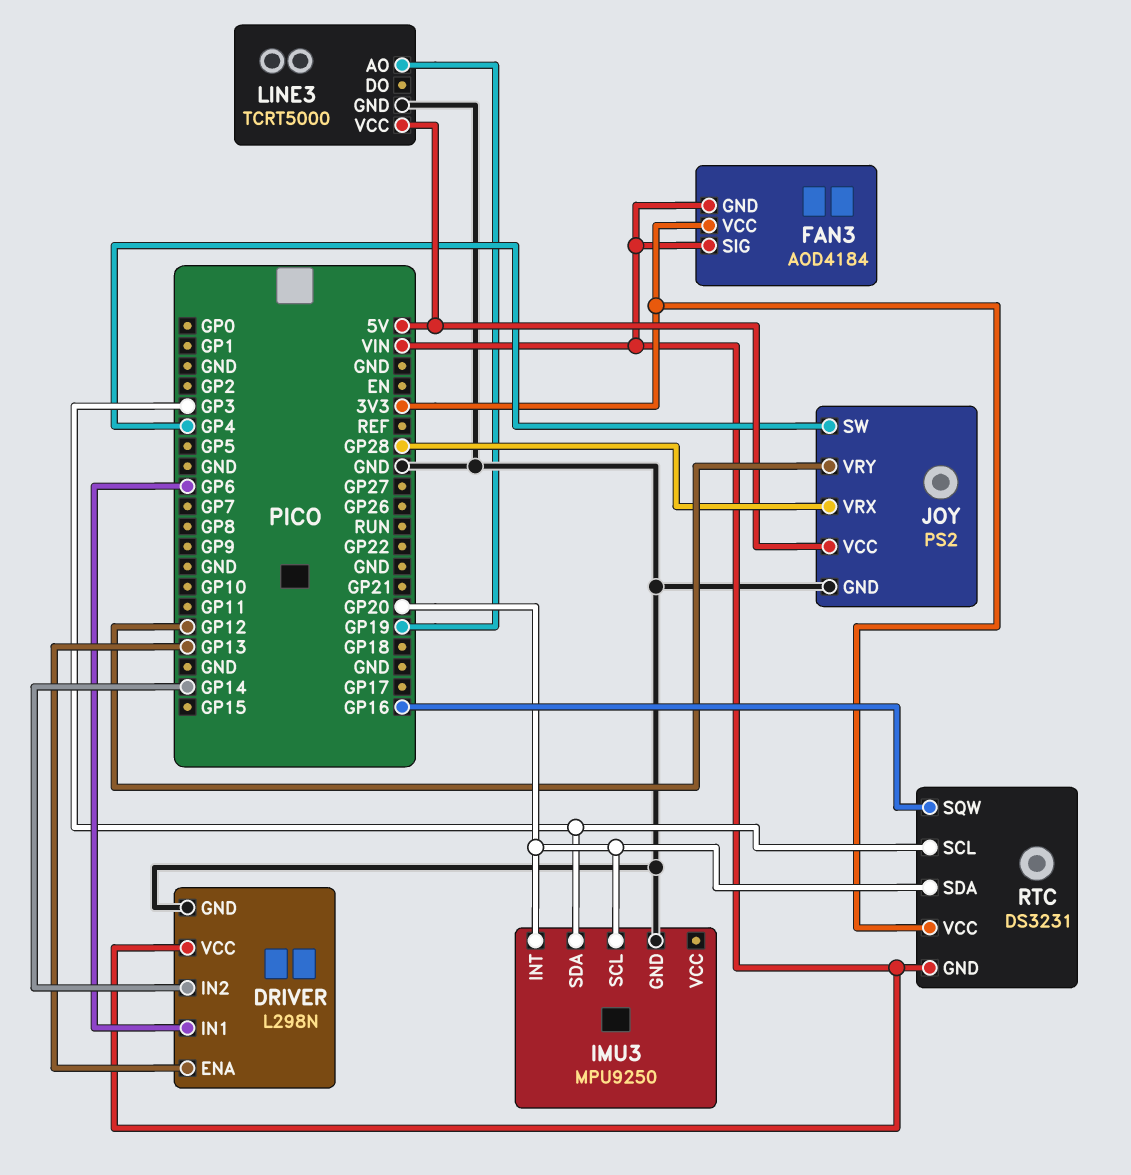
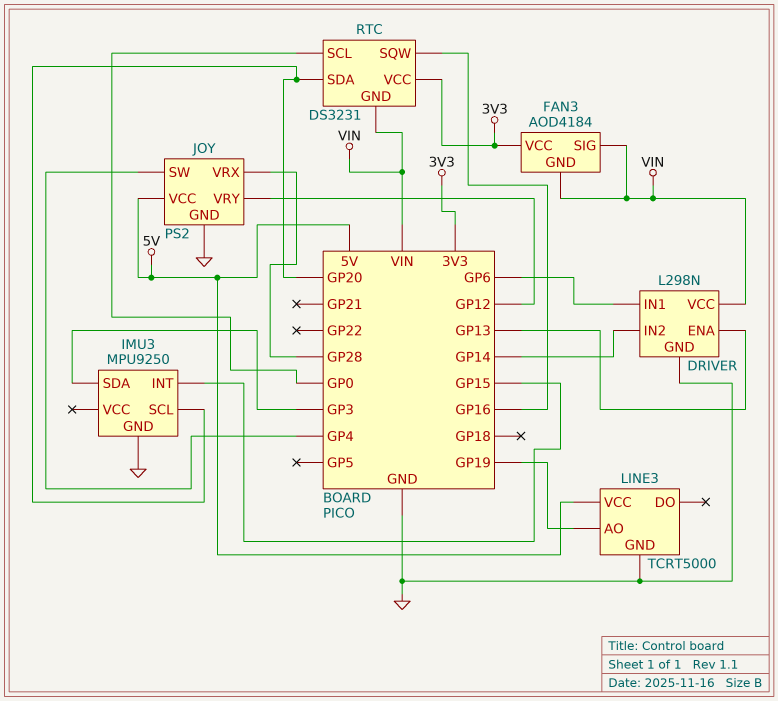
IMU3 pin INT: GP20 -> GP15
RTC pin SCL: GP3 -> GP0

